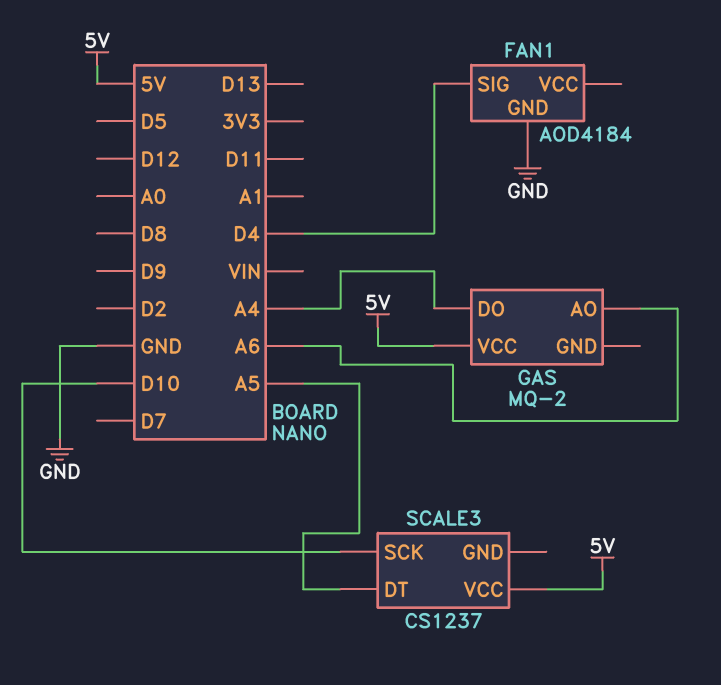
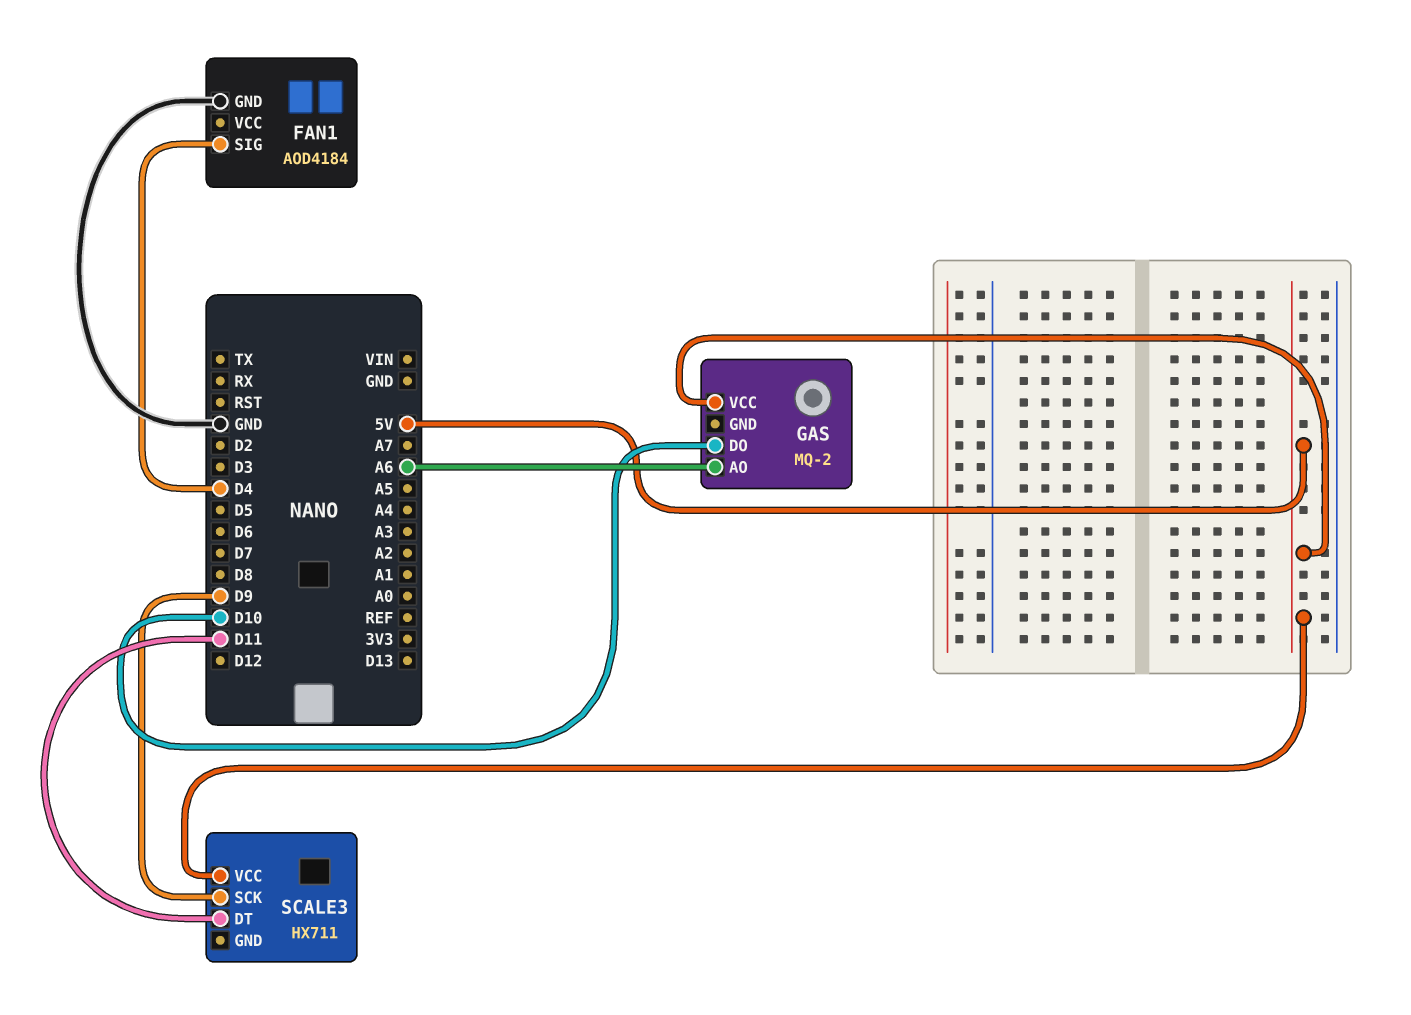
GAS pin DO: A4 -> D10
SCALE3: CS1237 -> HX711
SCALE3 pin DT: A5 -> D11
SCALE3 pin SCK: D10 -> D9

